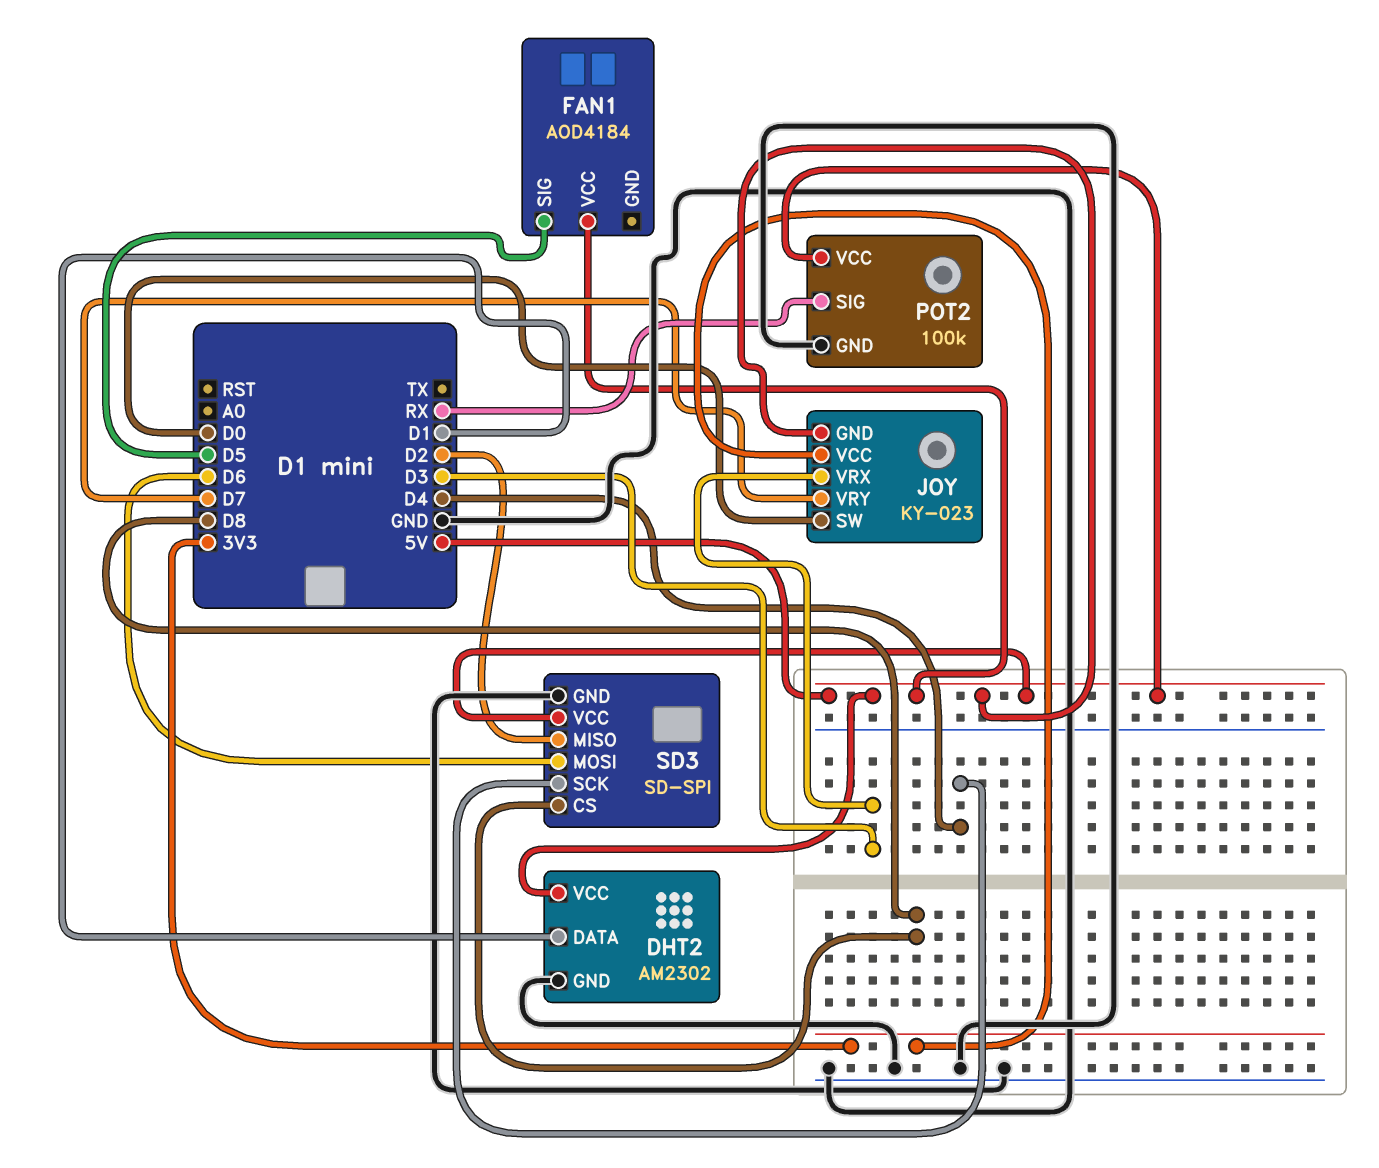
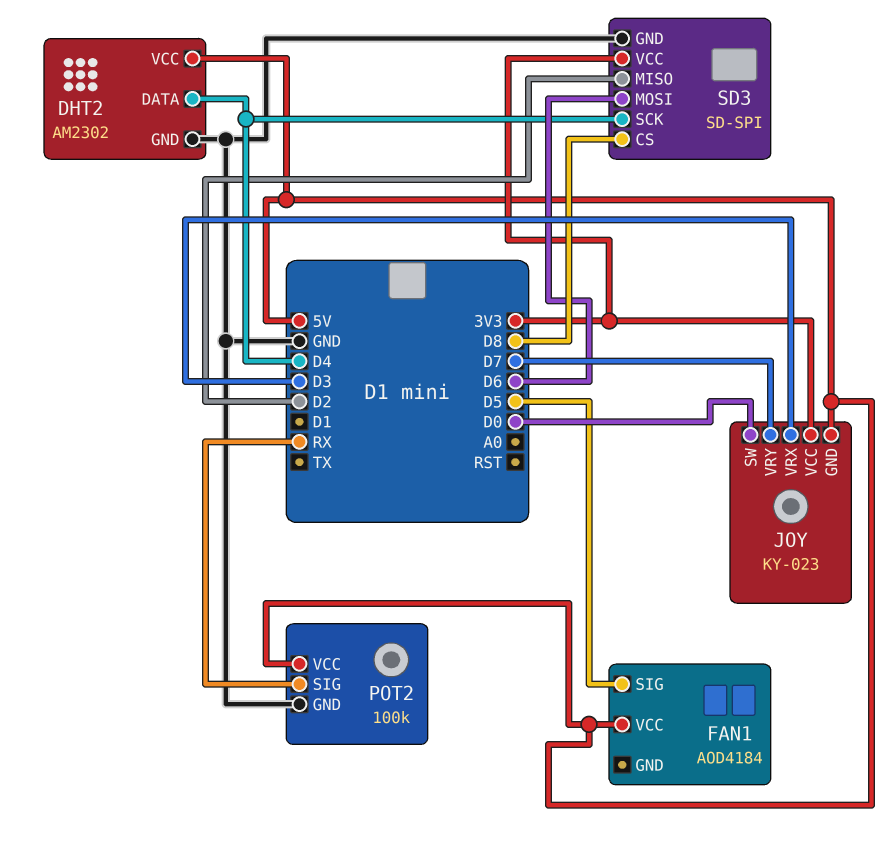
DHT2 pin DATA: D1 -> D4
SD3 pin VCC: 5V -> 3V3

